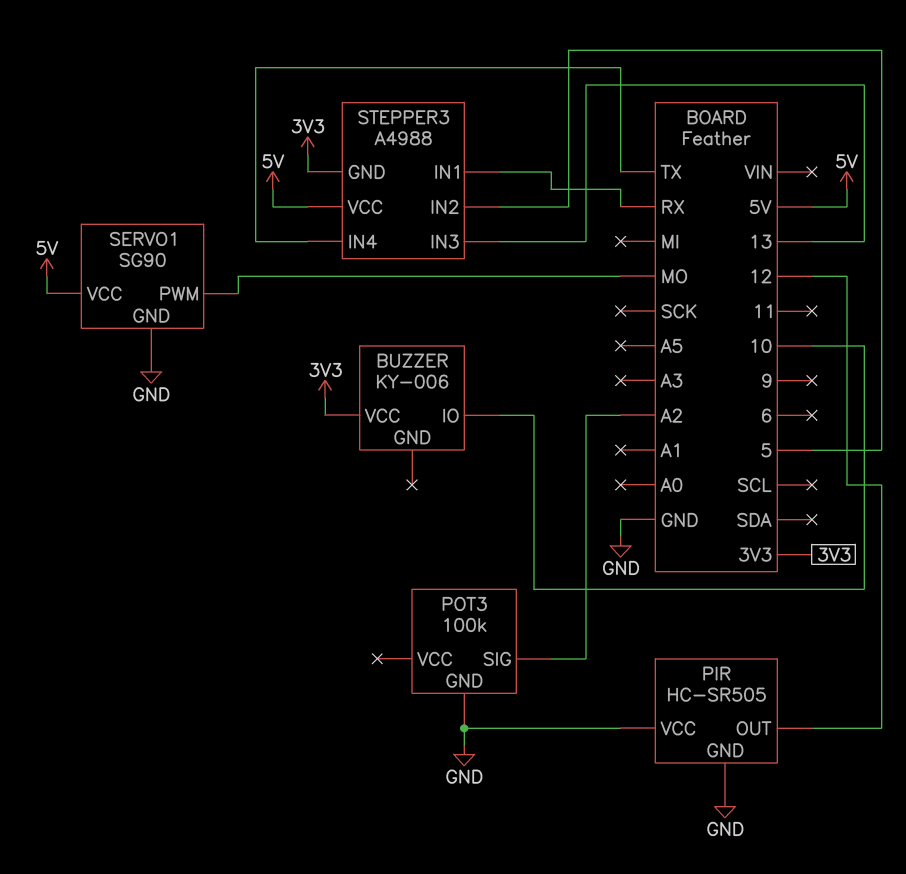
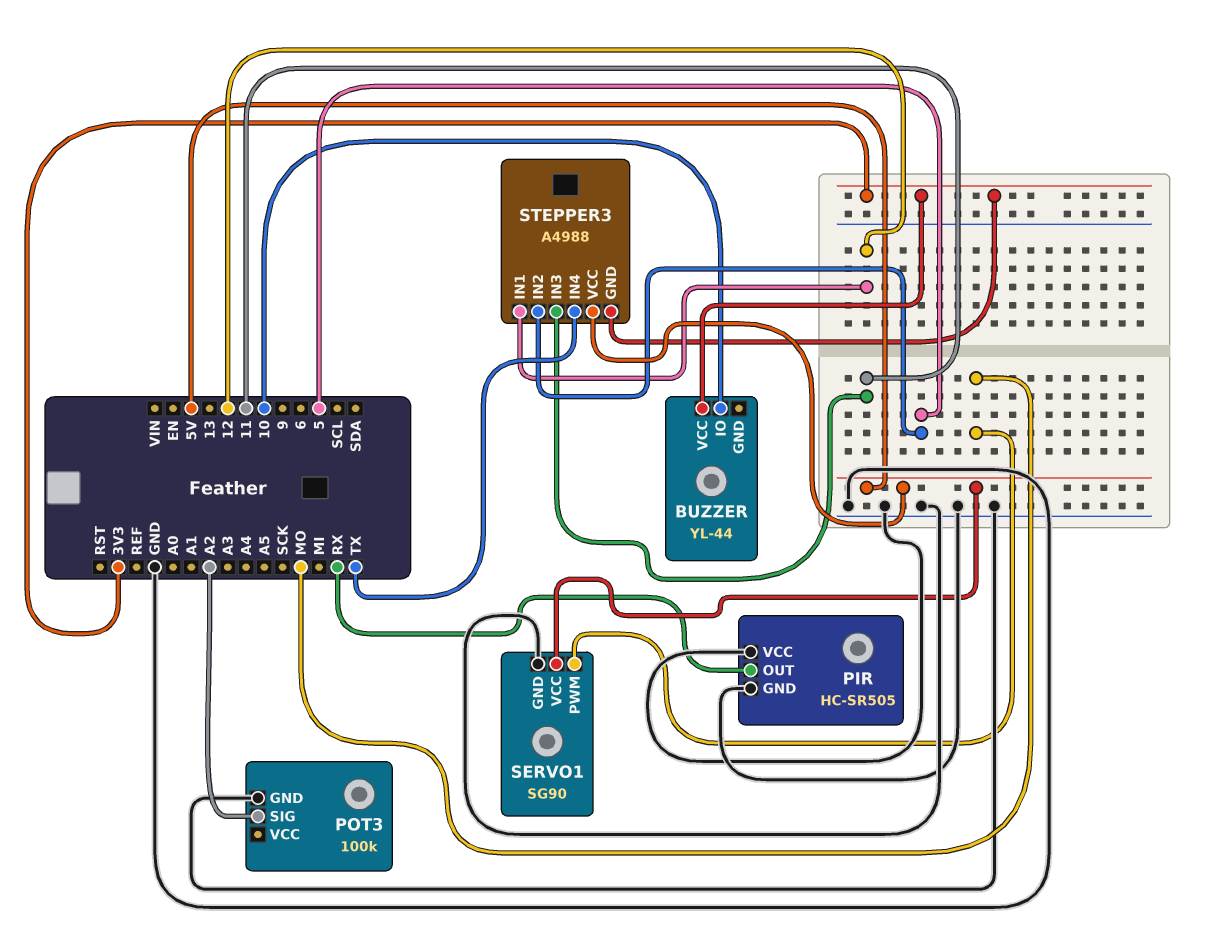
BUZZER: KY-006 -> YL-44
PIR pin OUT: 12 -> RX
STEPPER3 pin IN1: RX -> 12
STEPPER3 pin IN3: 13 -> 11

